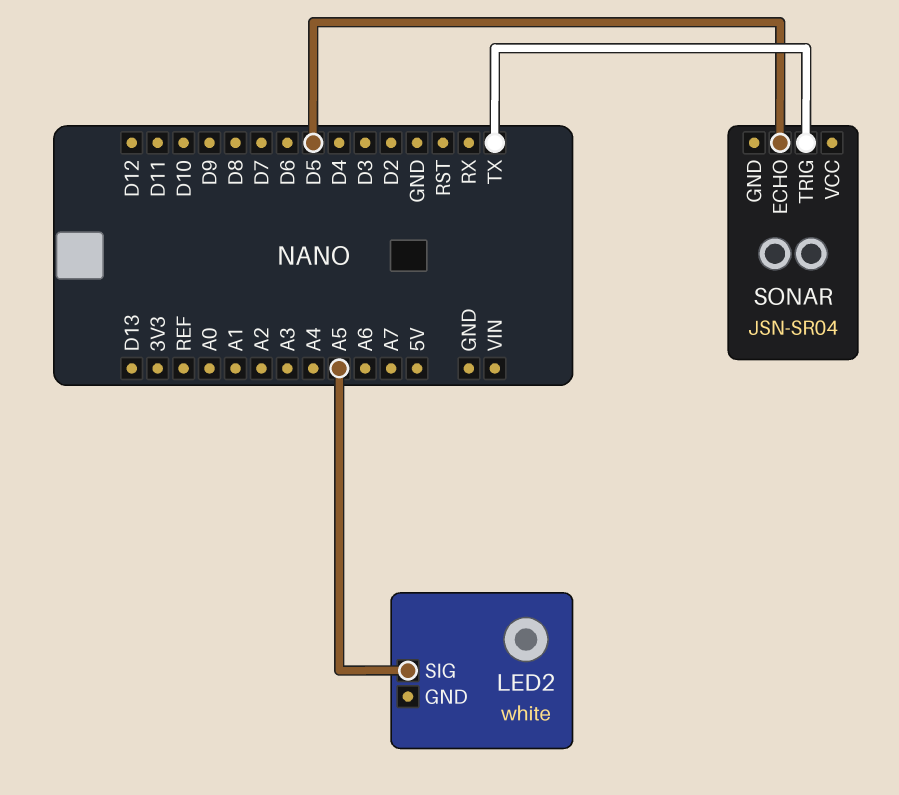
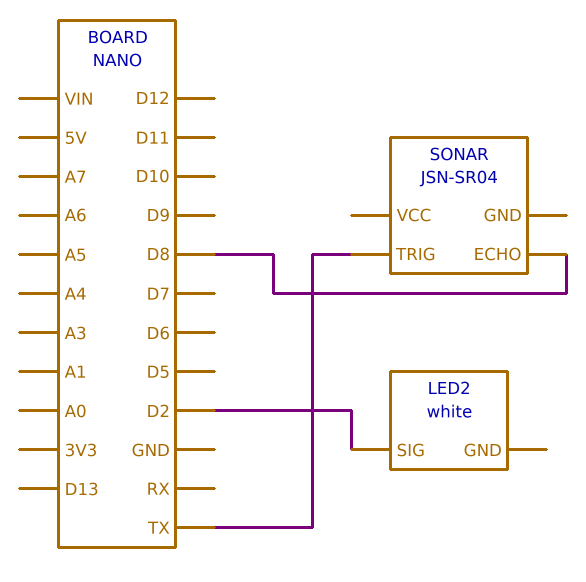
LED2 pin SIG: A5 -> D2
SONAR pin ECHO: D5 -> D8

